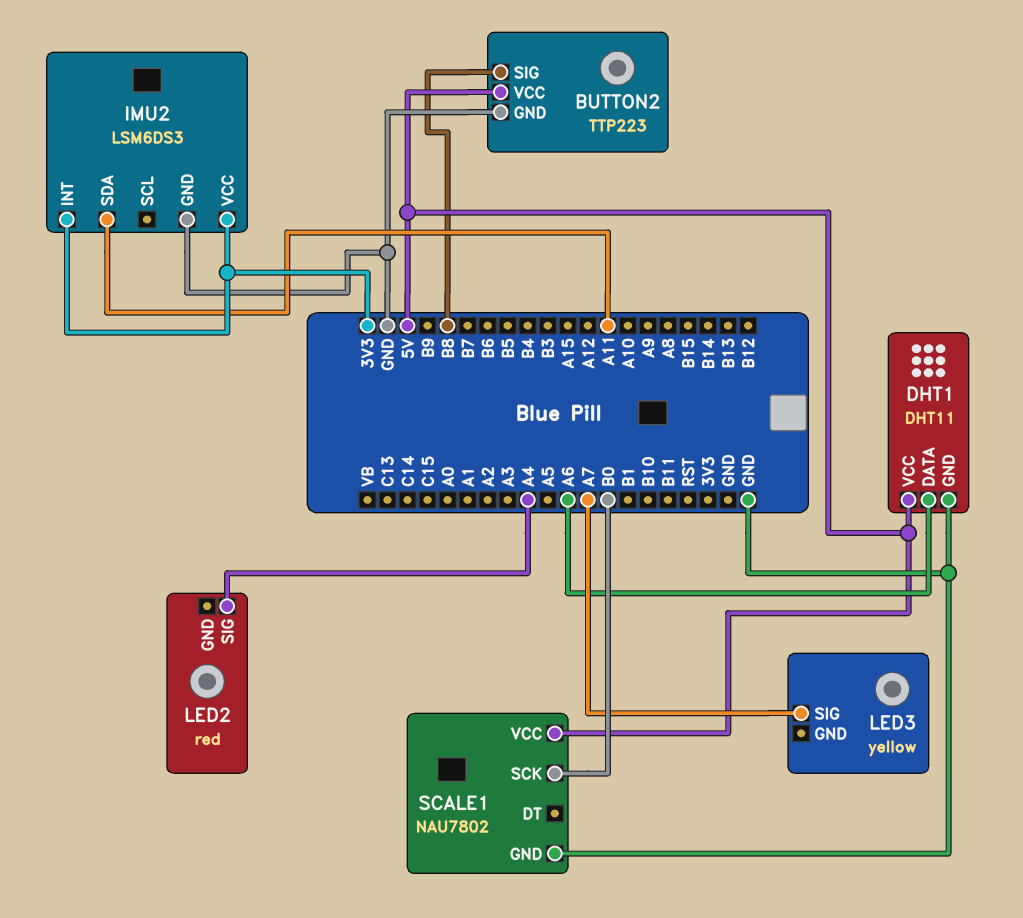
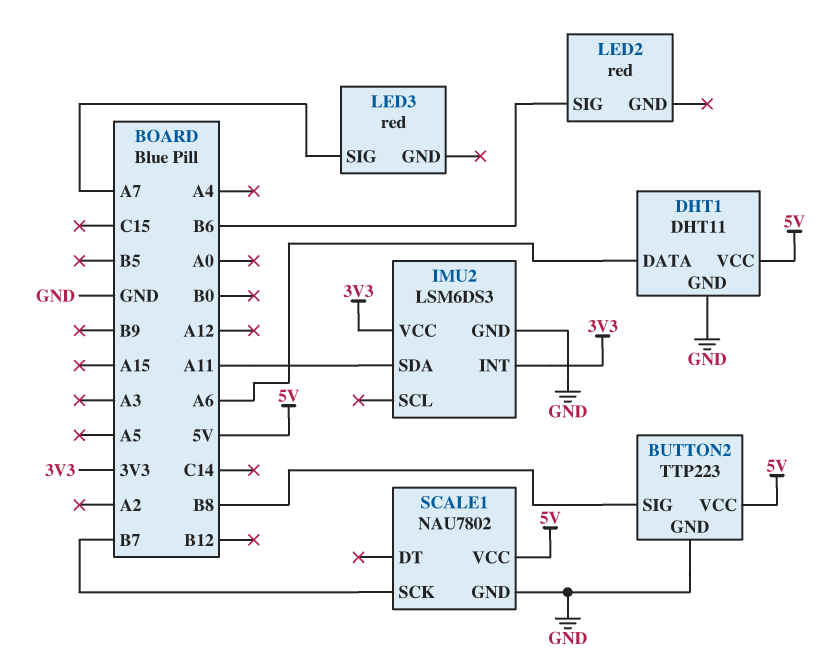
LED2 pin SIG: A4 -> B6
LED3: yellow -> red
SCALE1 pin SCK: B0 -> B7

